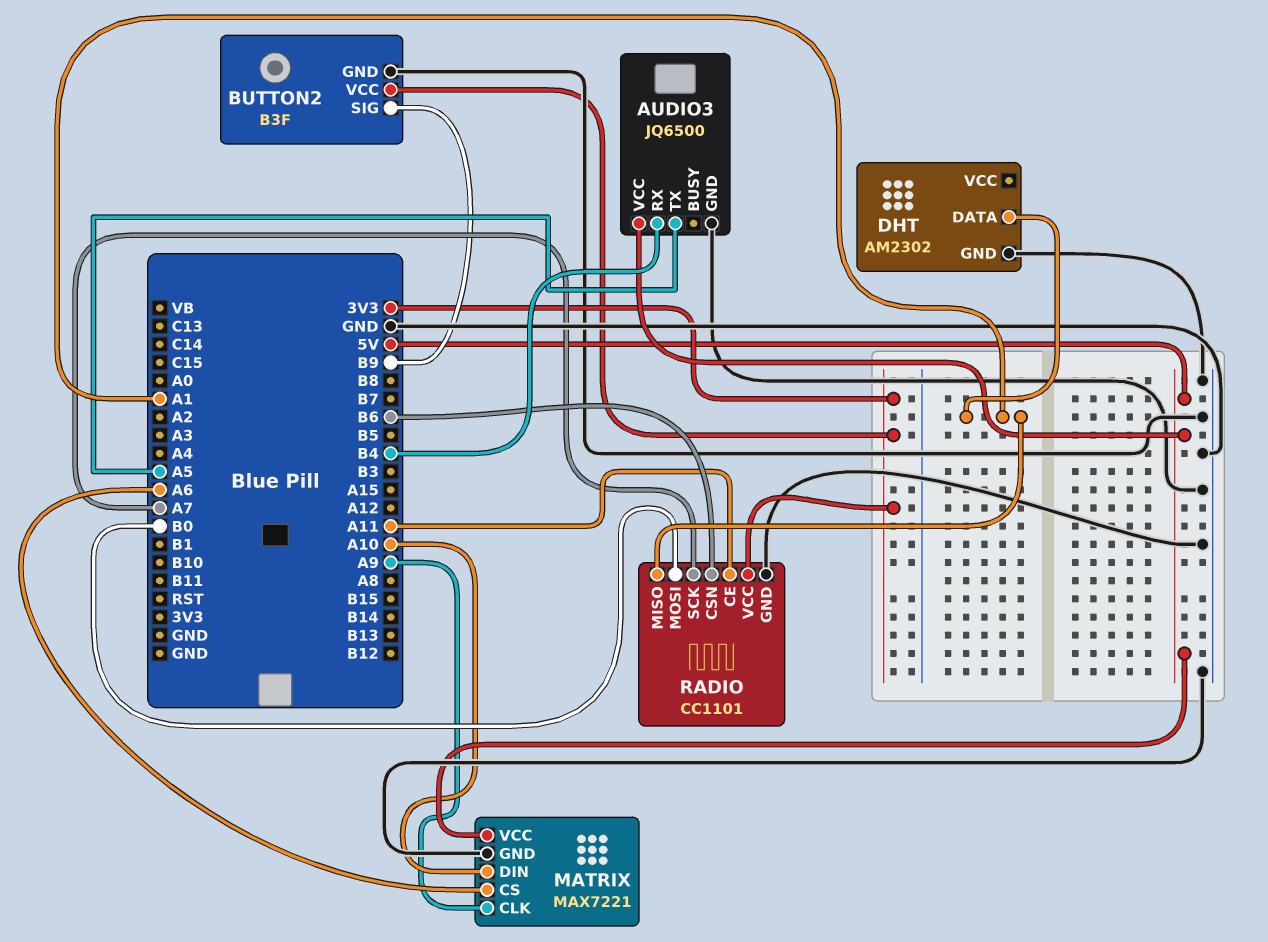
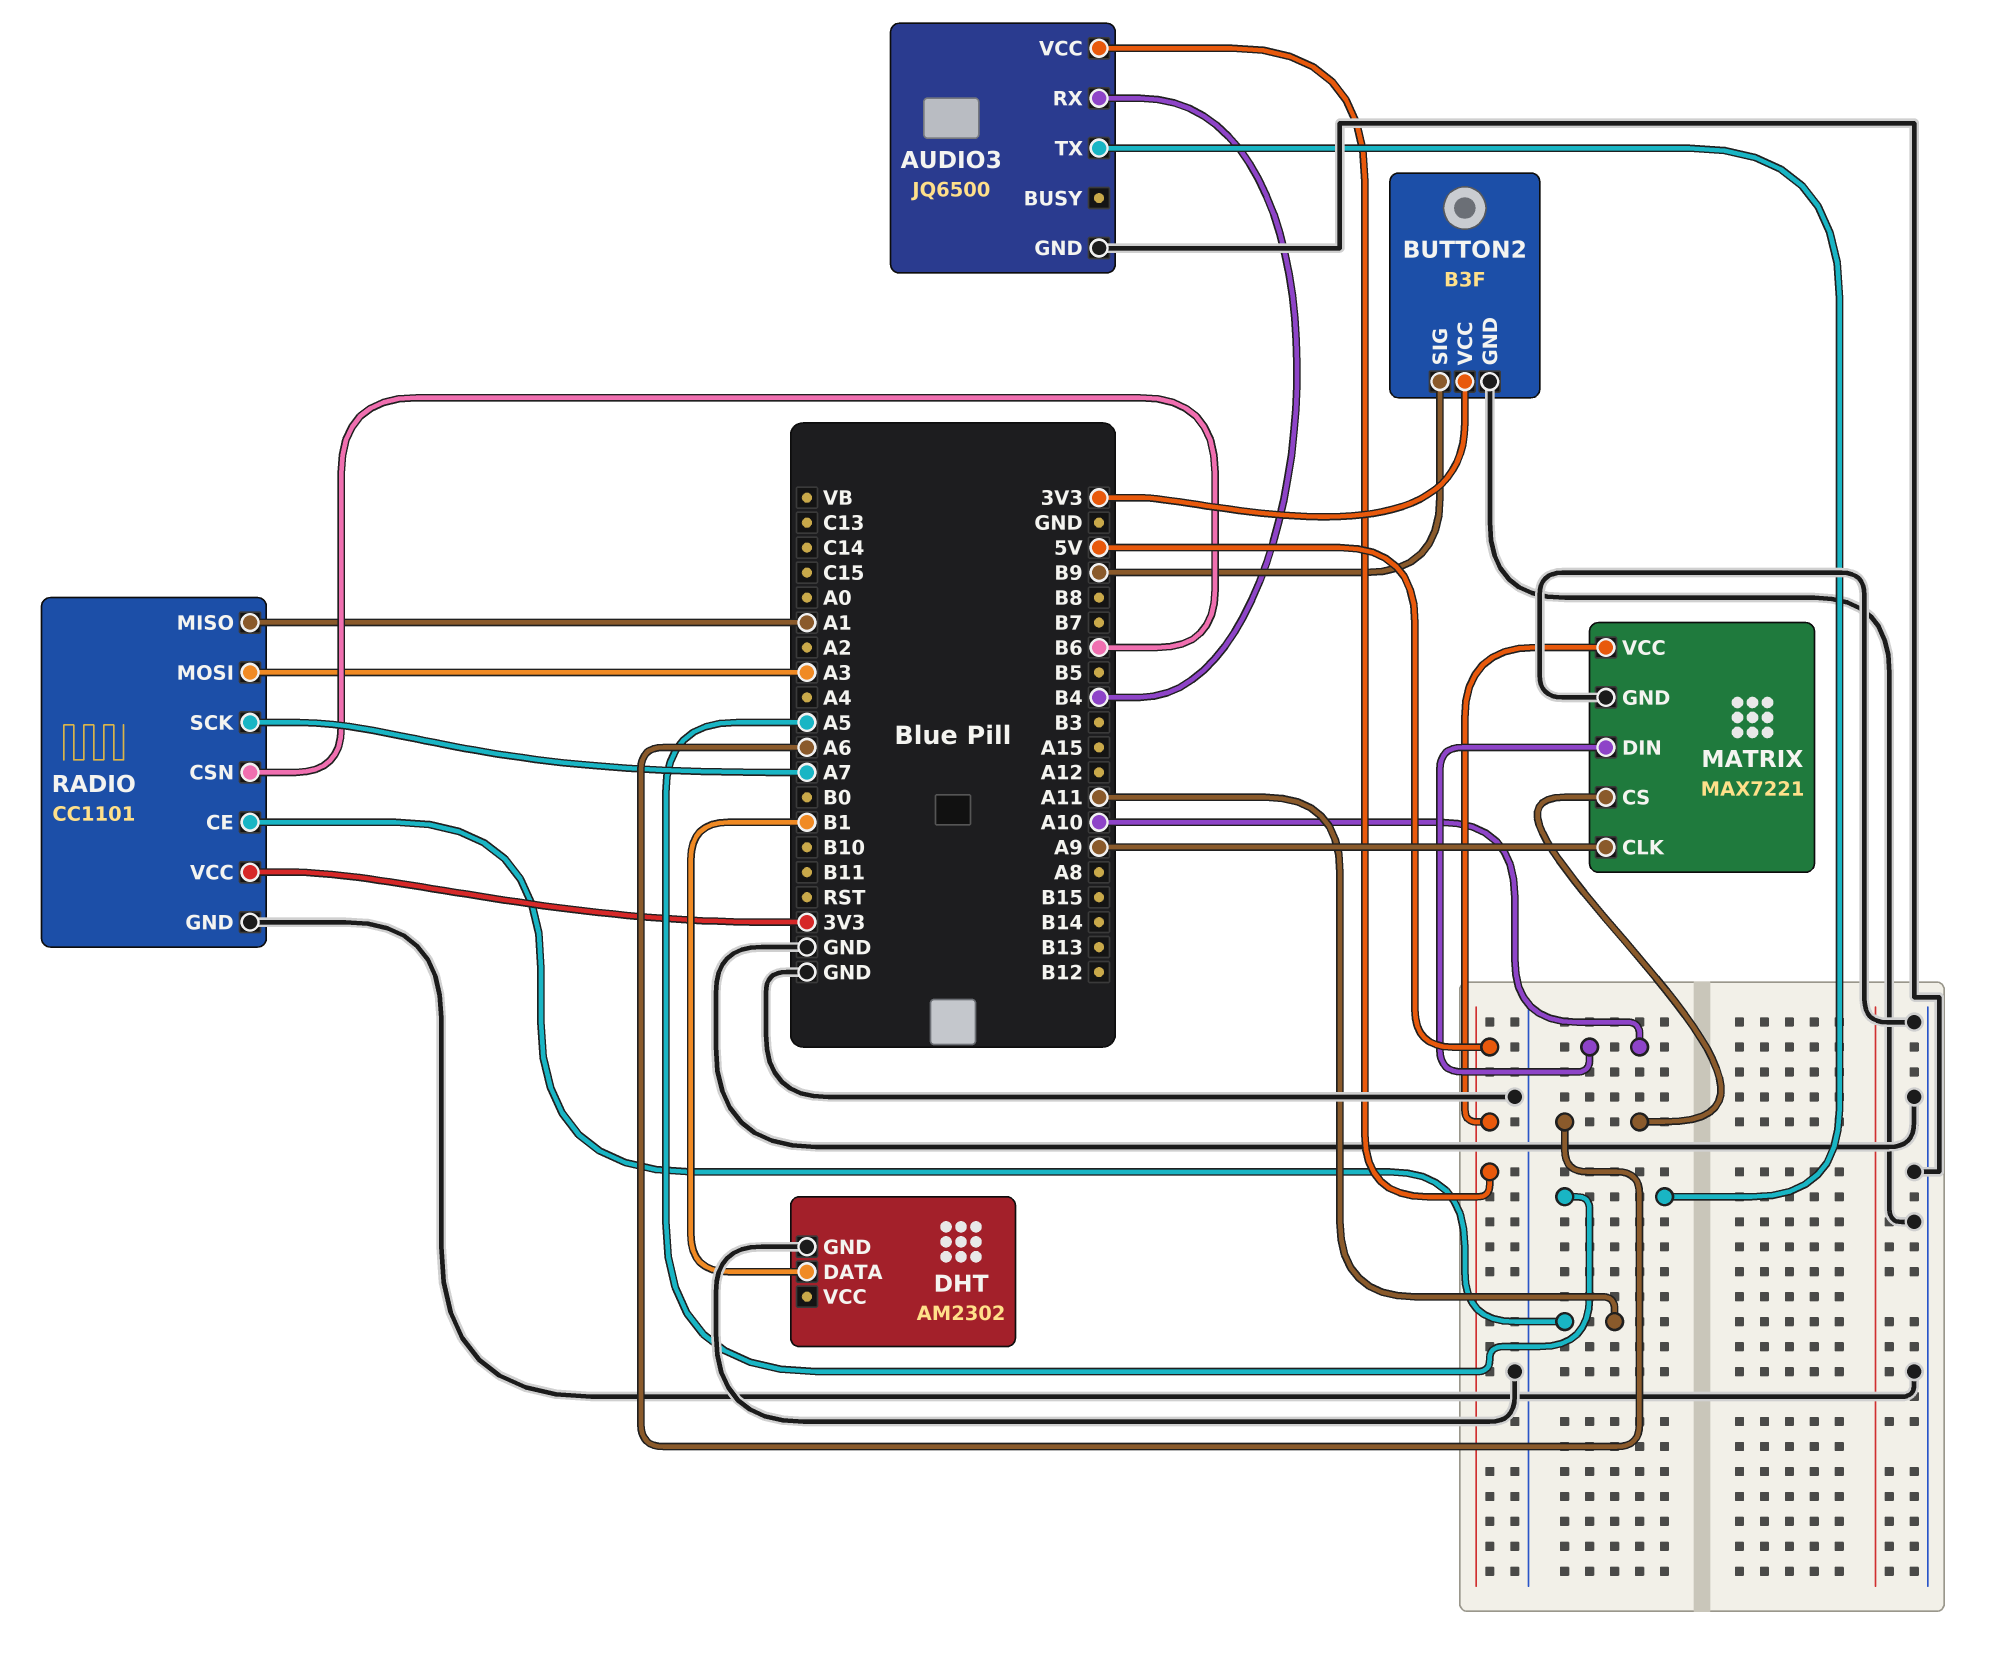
DHT pin DATA: A1 -> B1
RADIO pin MOSI: B0 -> A3

